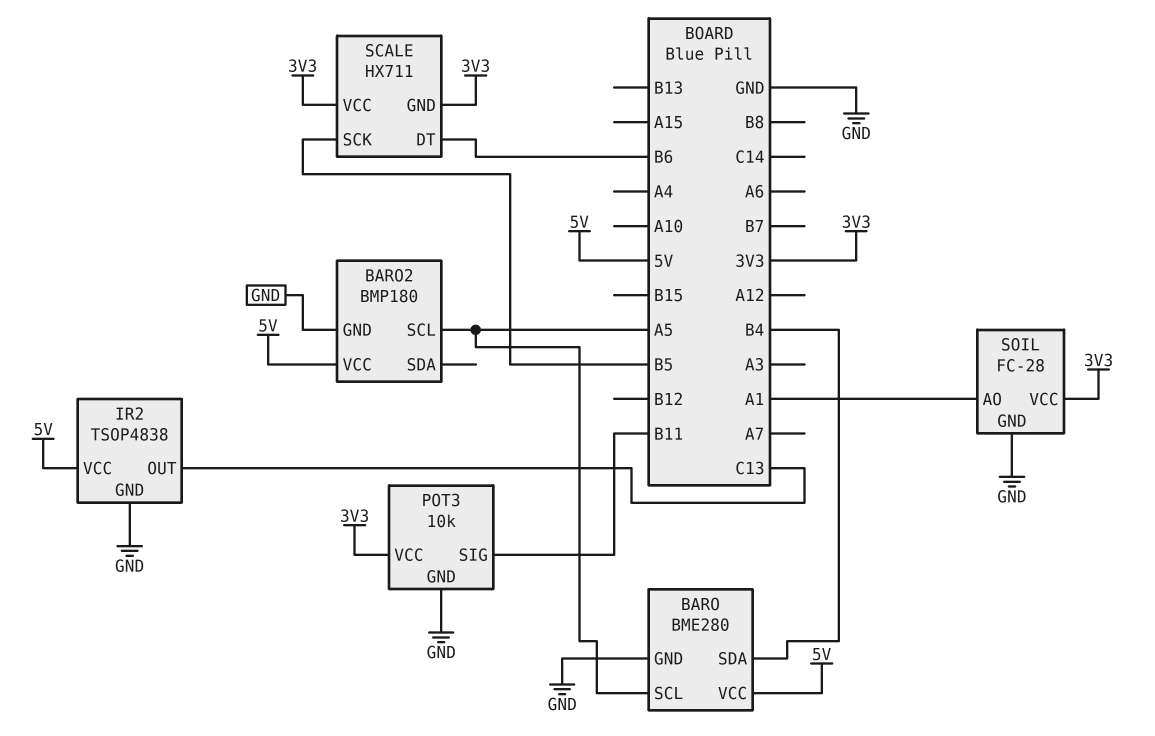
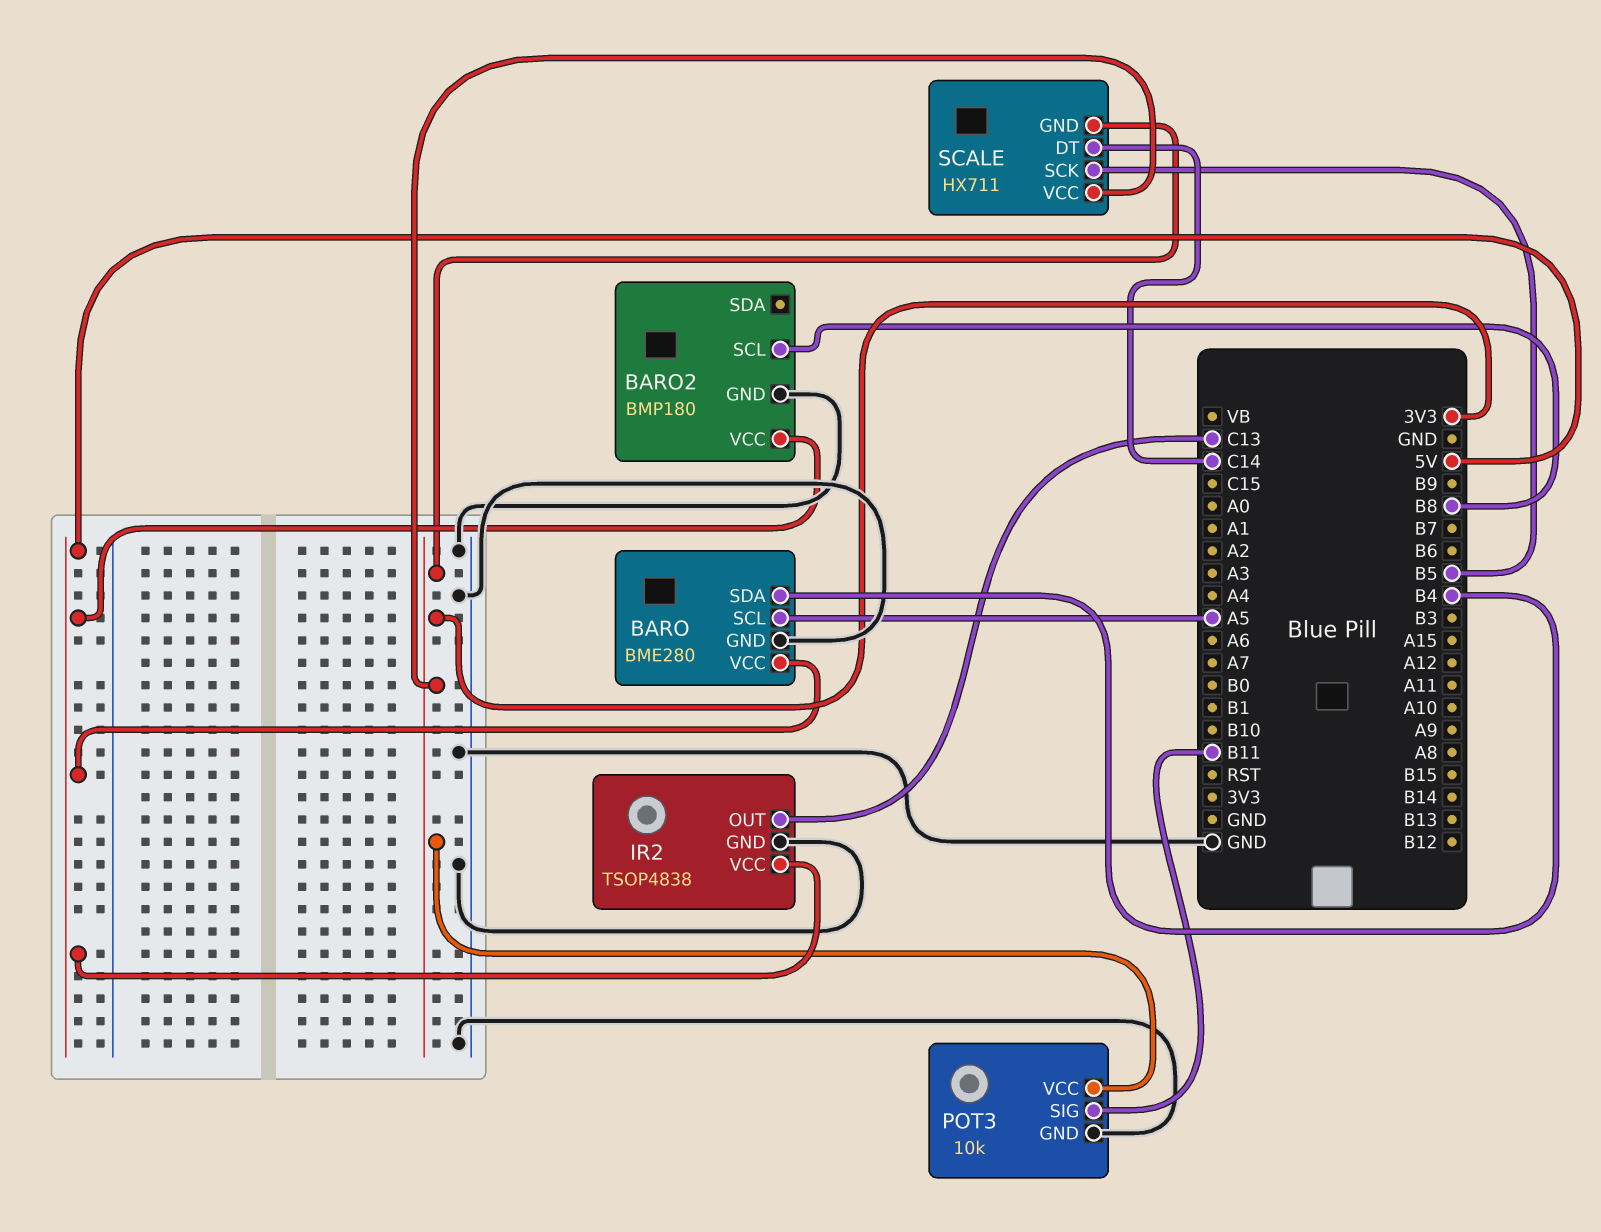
BARO2 pin SCL: A5 -> B8
SCALE pin DT: B6 -> C14
SOIL: FC-28 -> none
SOIL pin AO: A1 -> none
SOIL pin GND: GND -> none
SOIL pin VCC: 3V3 -> none

